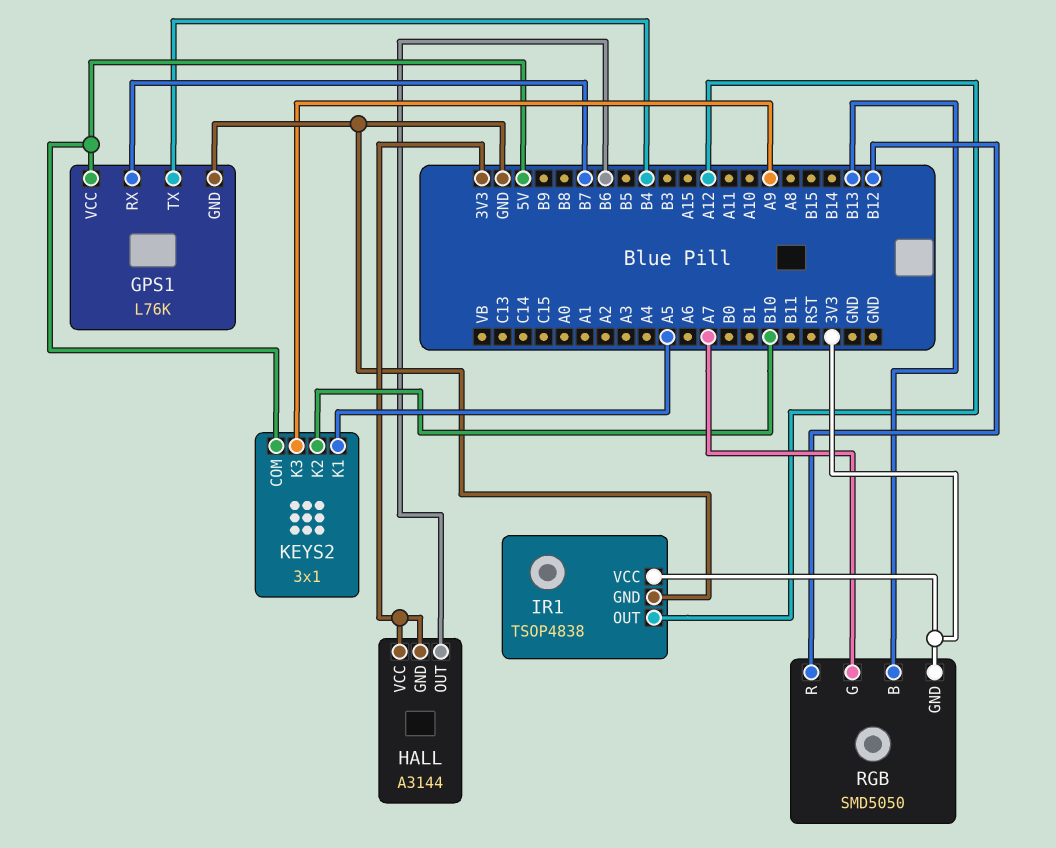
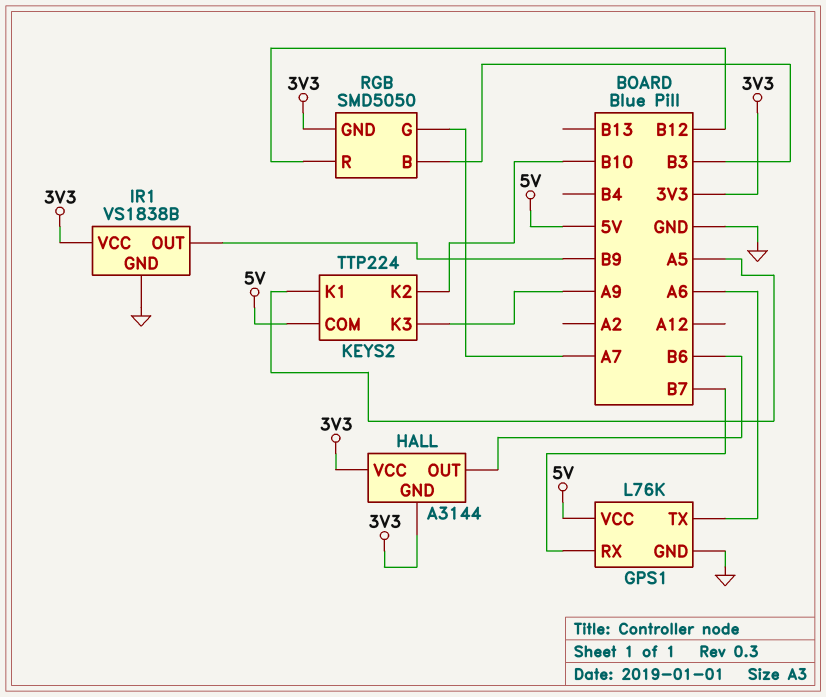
GPS1 pin TX: B4 -> A6
IR1: TSOP4838 -> VS1838B
IR1 pin OUT: A12 -> B9
KEYS2: 3x1 -> TTP224
RGB pin B: B13 -> B3

